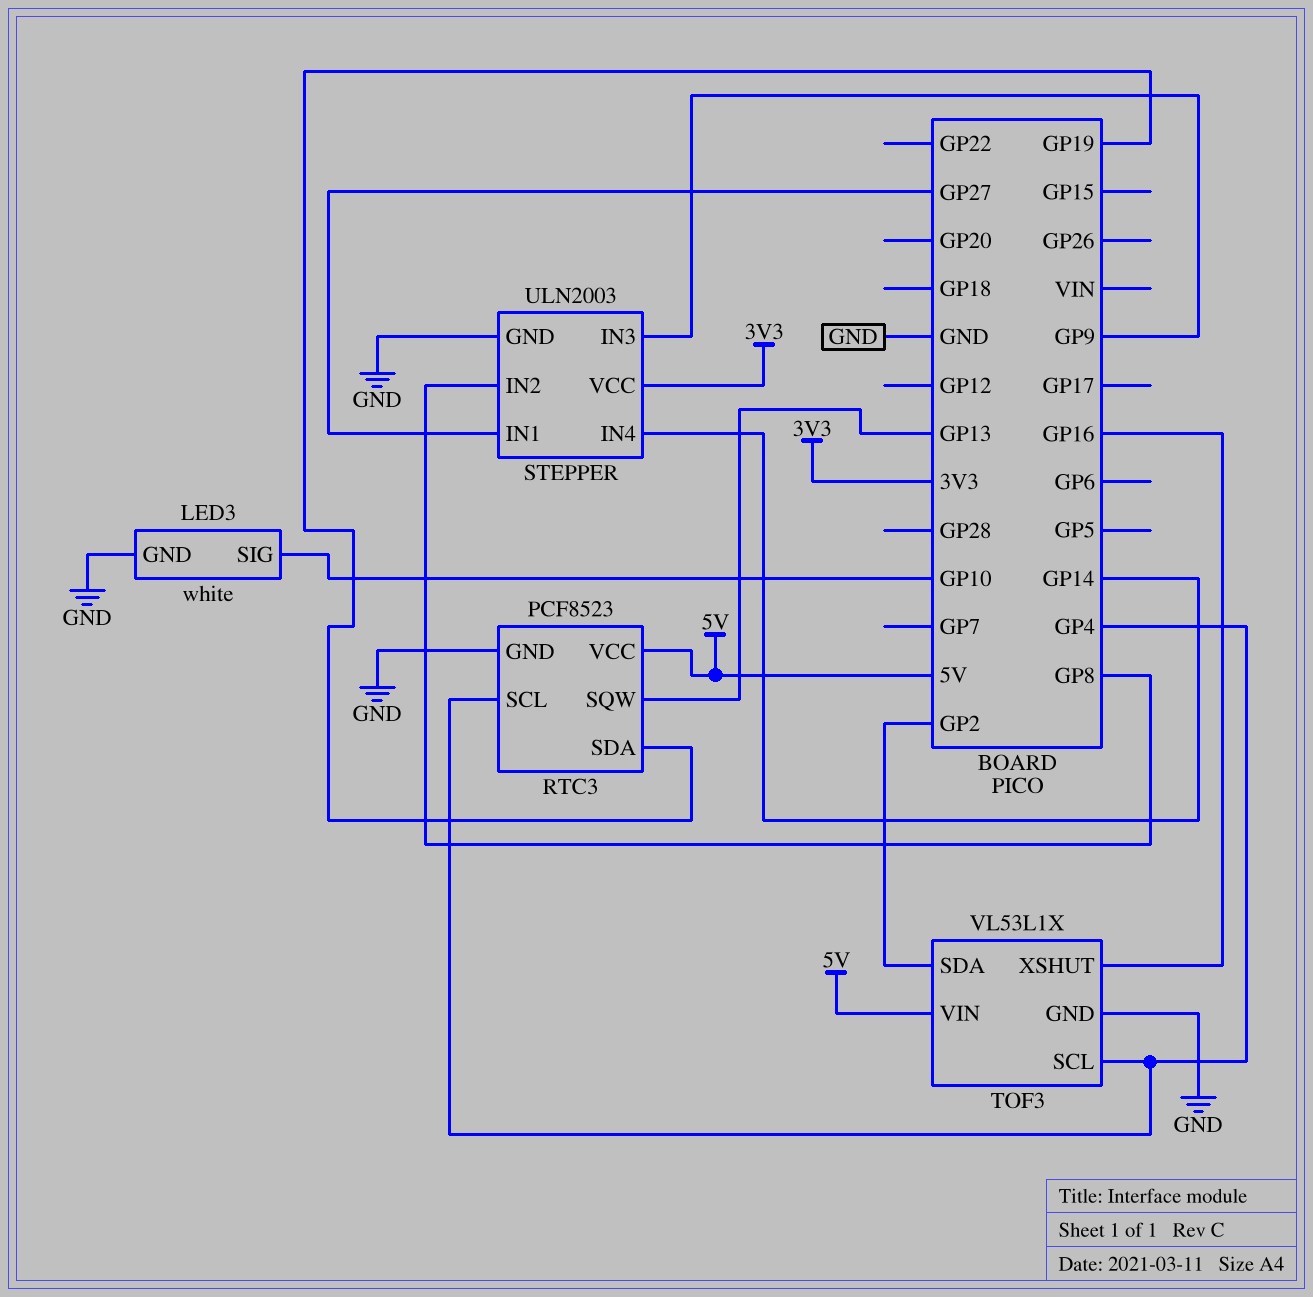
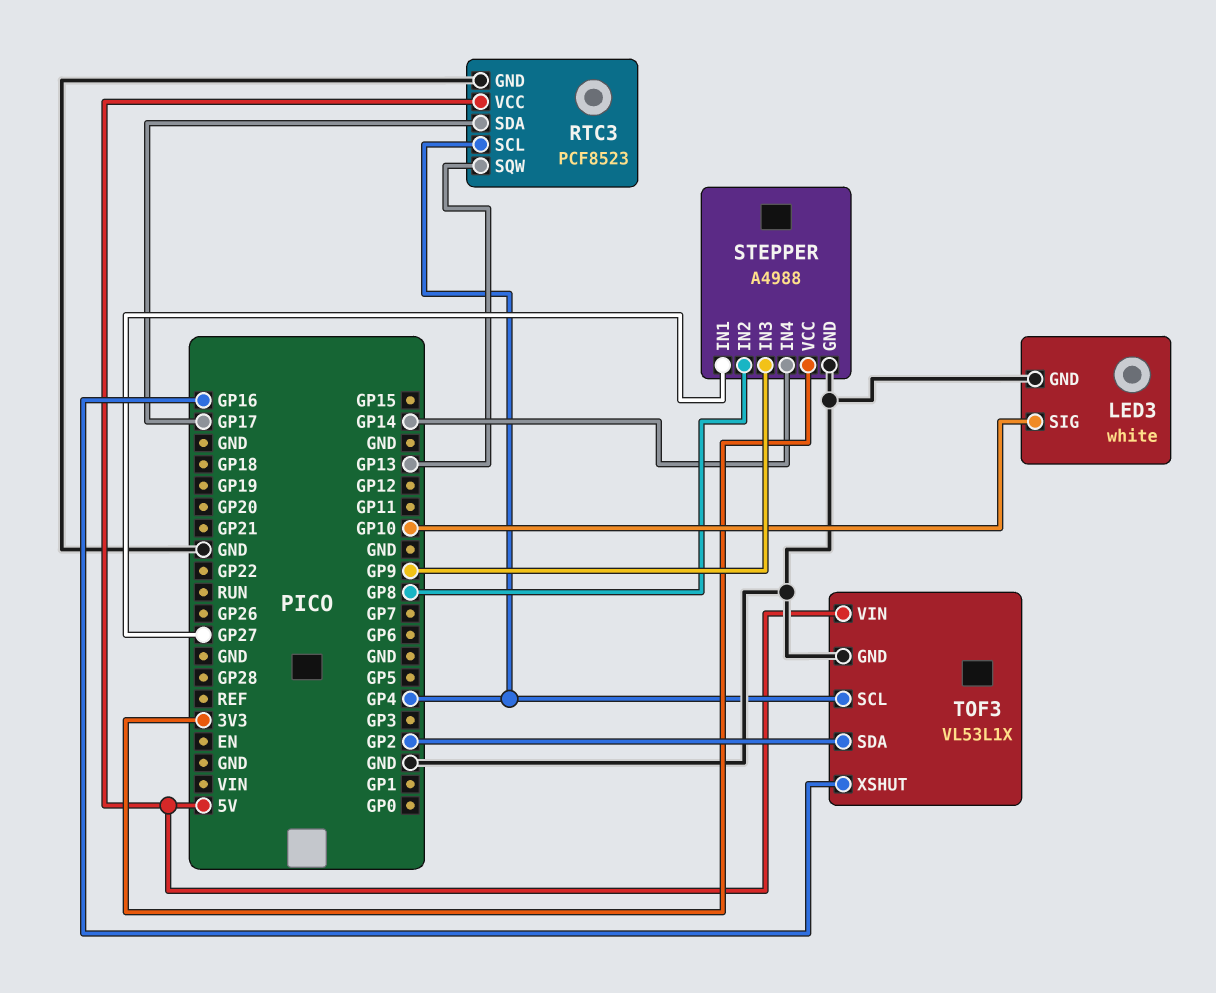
RTC3 pin SDA: GP19 -> GP17
STEPPER: ULN2003 -> A4988

